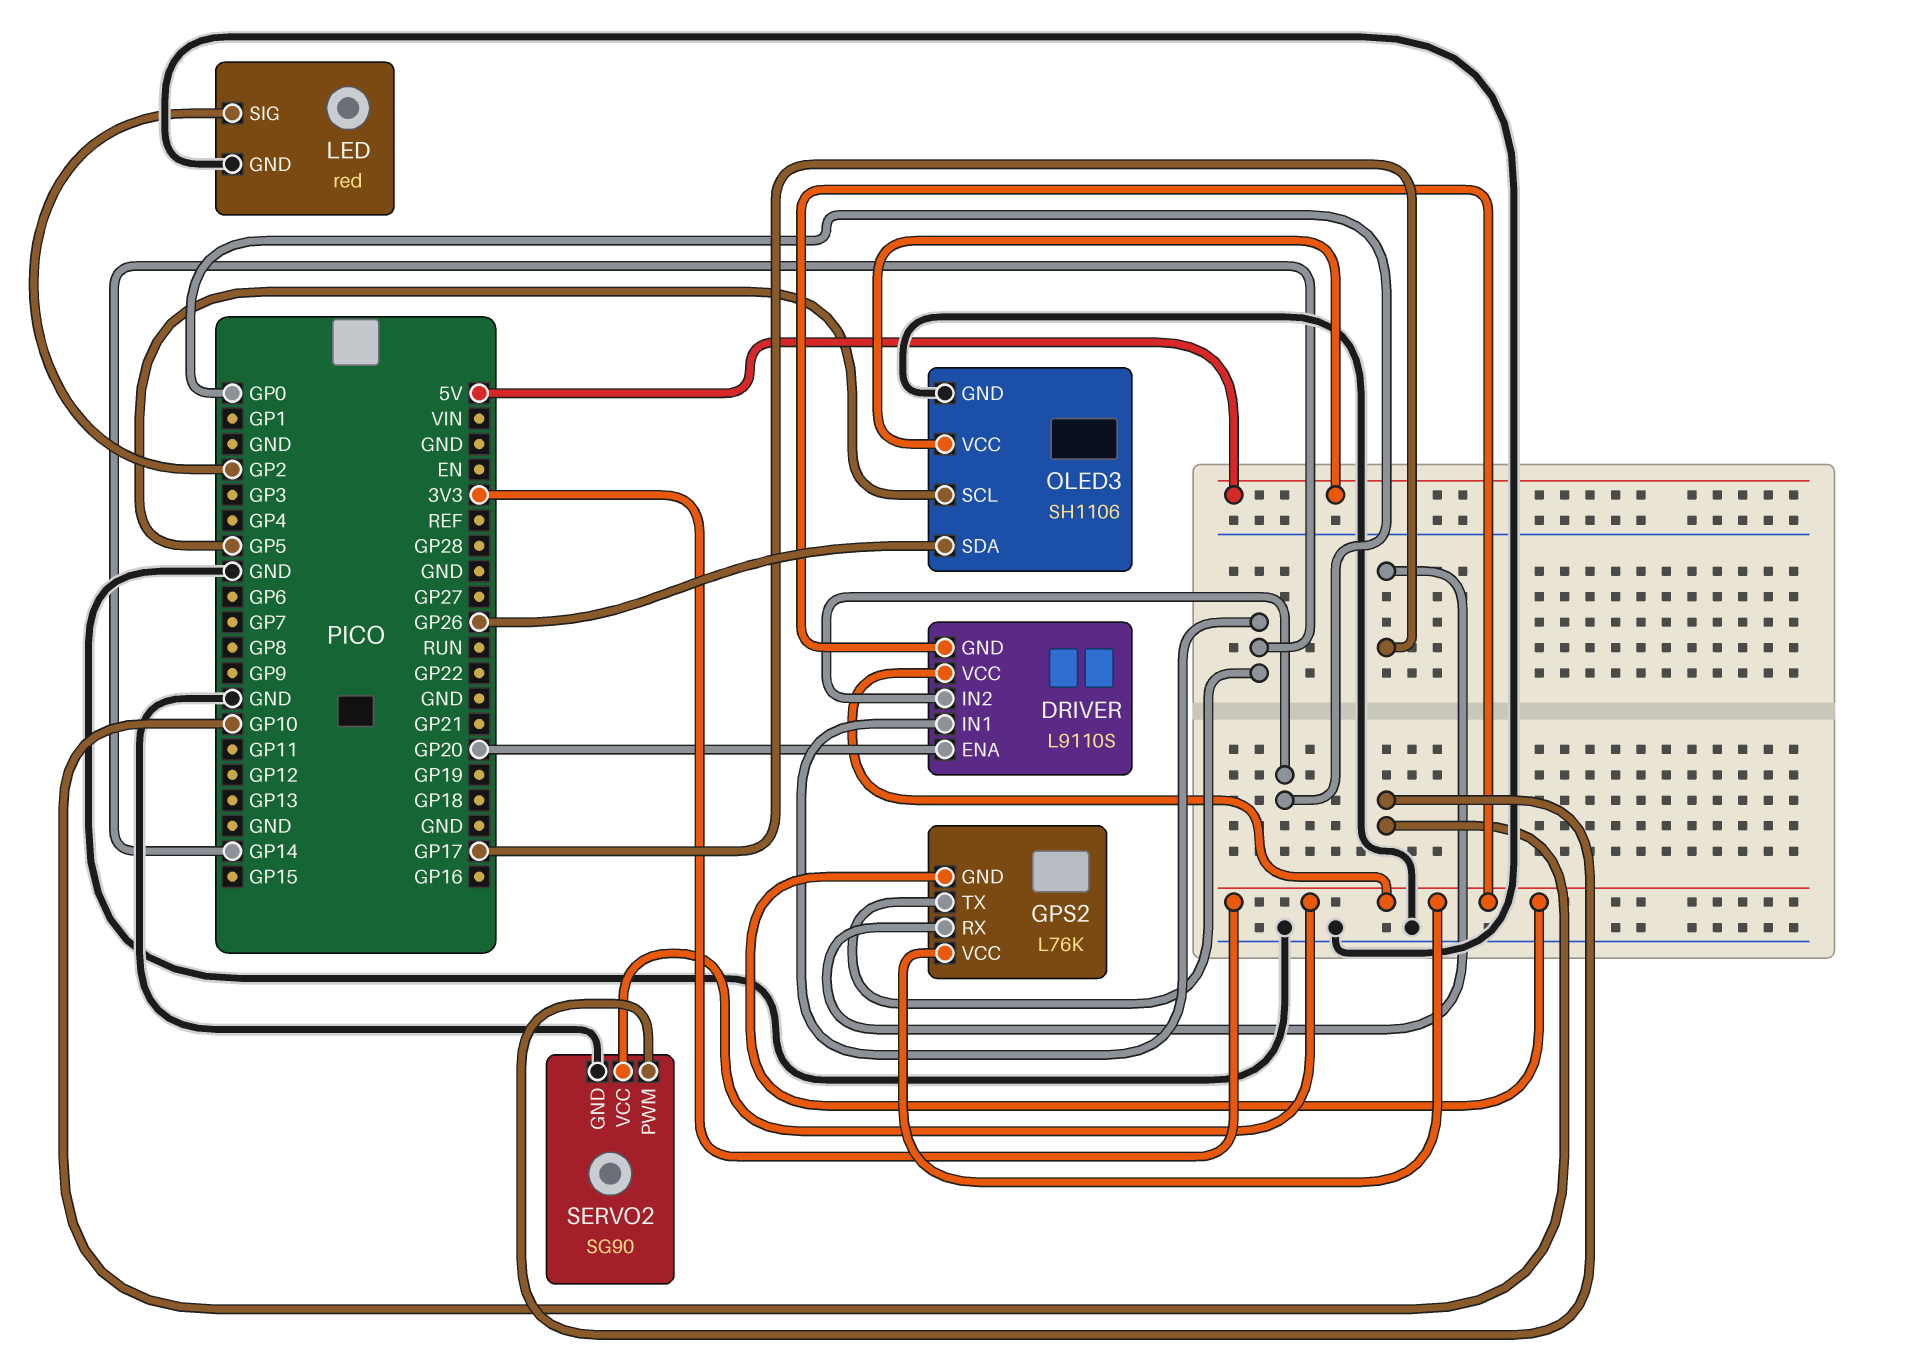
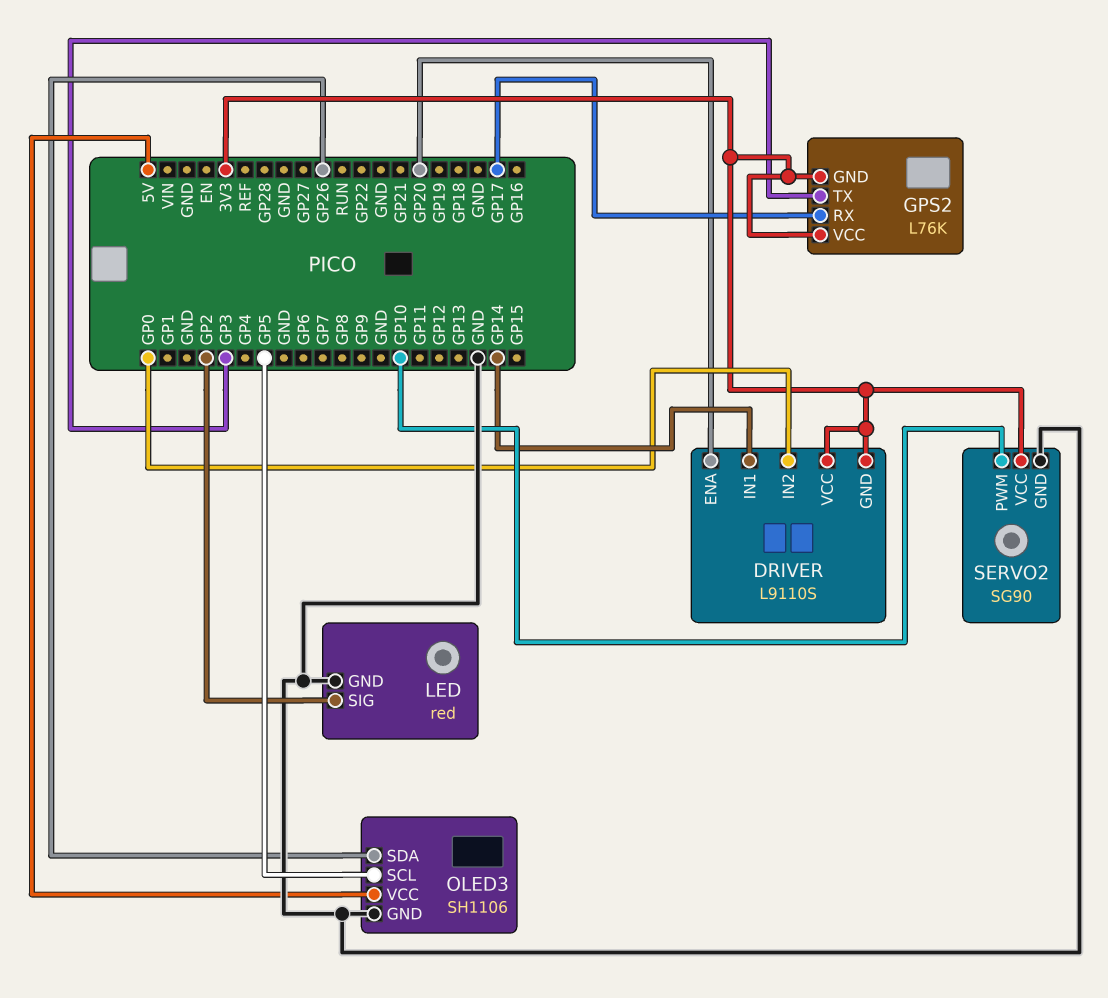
GPS2 pin TX: GP14 -> GP3

